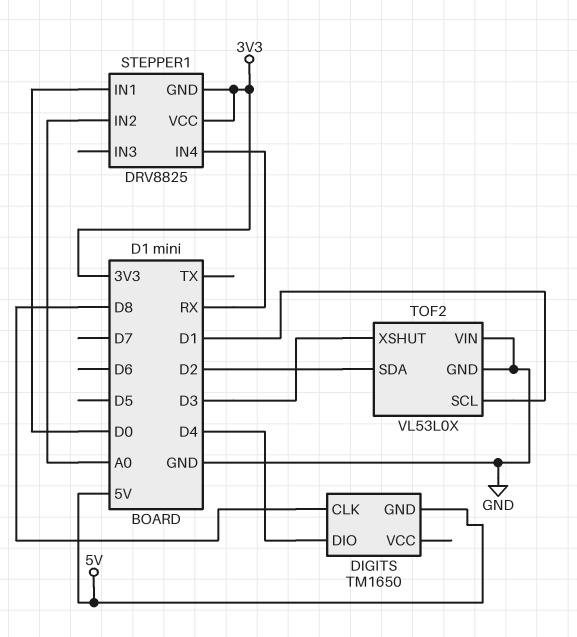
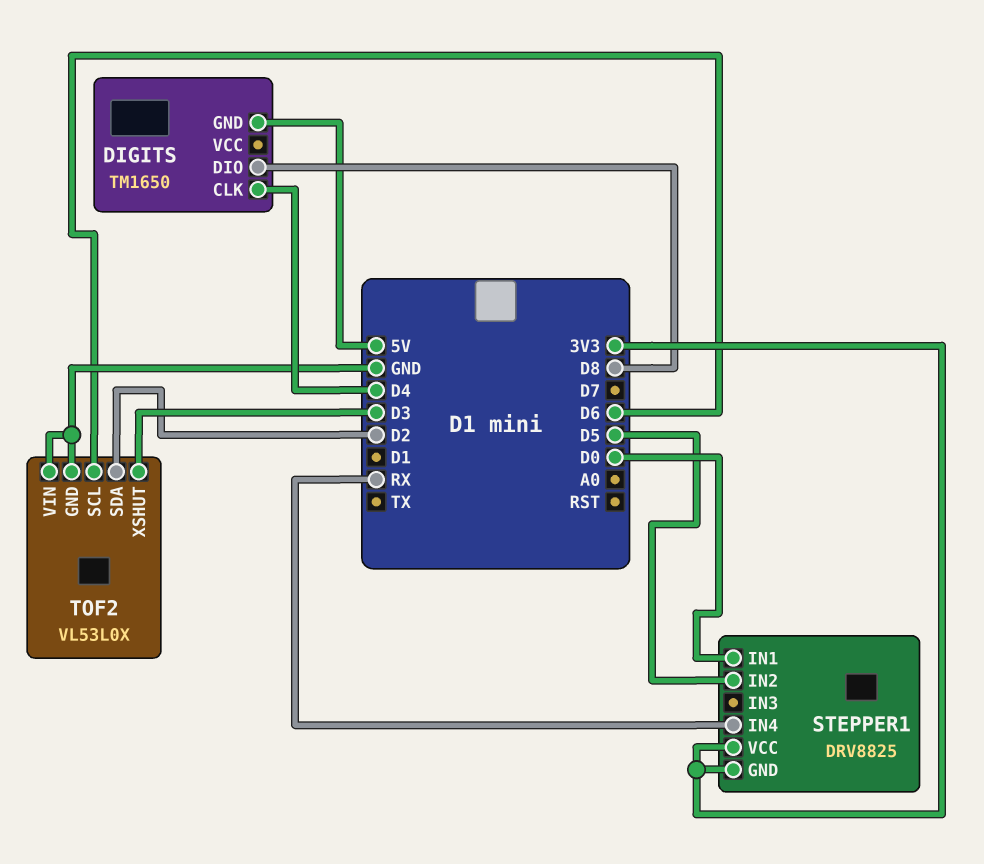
DIGITS pin CLK: D8 -> D4
DIGITS pin DIO: D4 -> D8
STEPPER1 pin IN2: A0 -> D5
TOF2 pin SCL: D1 -> D6

